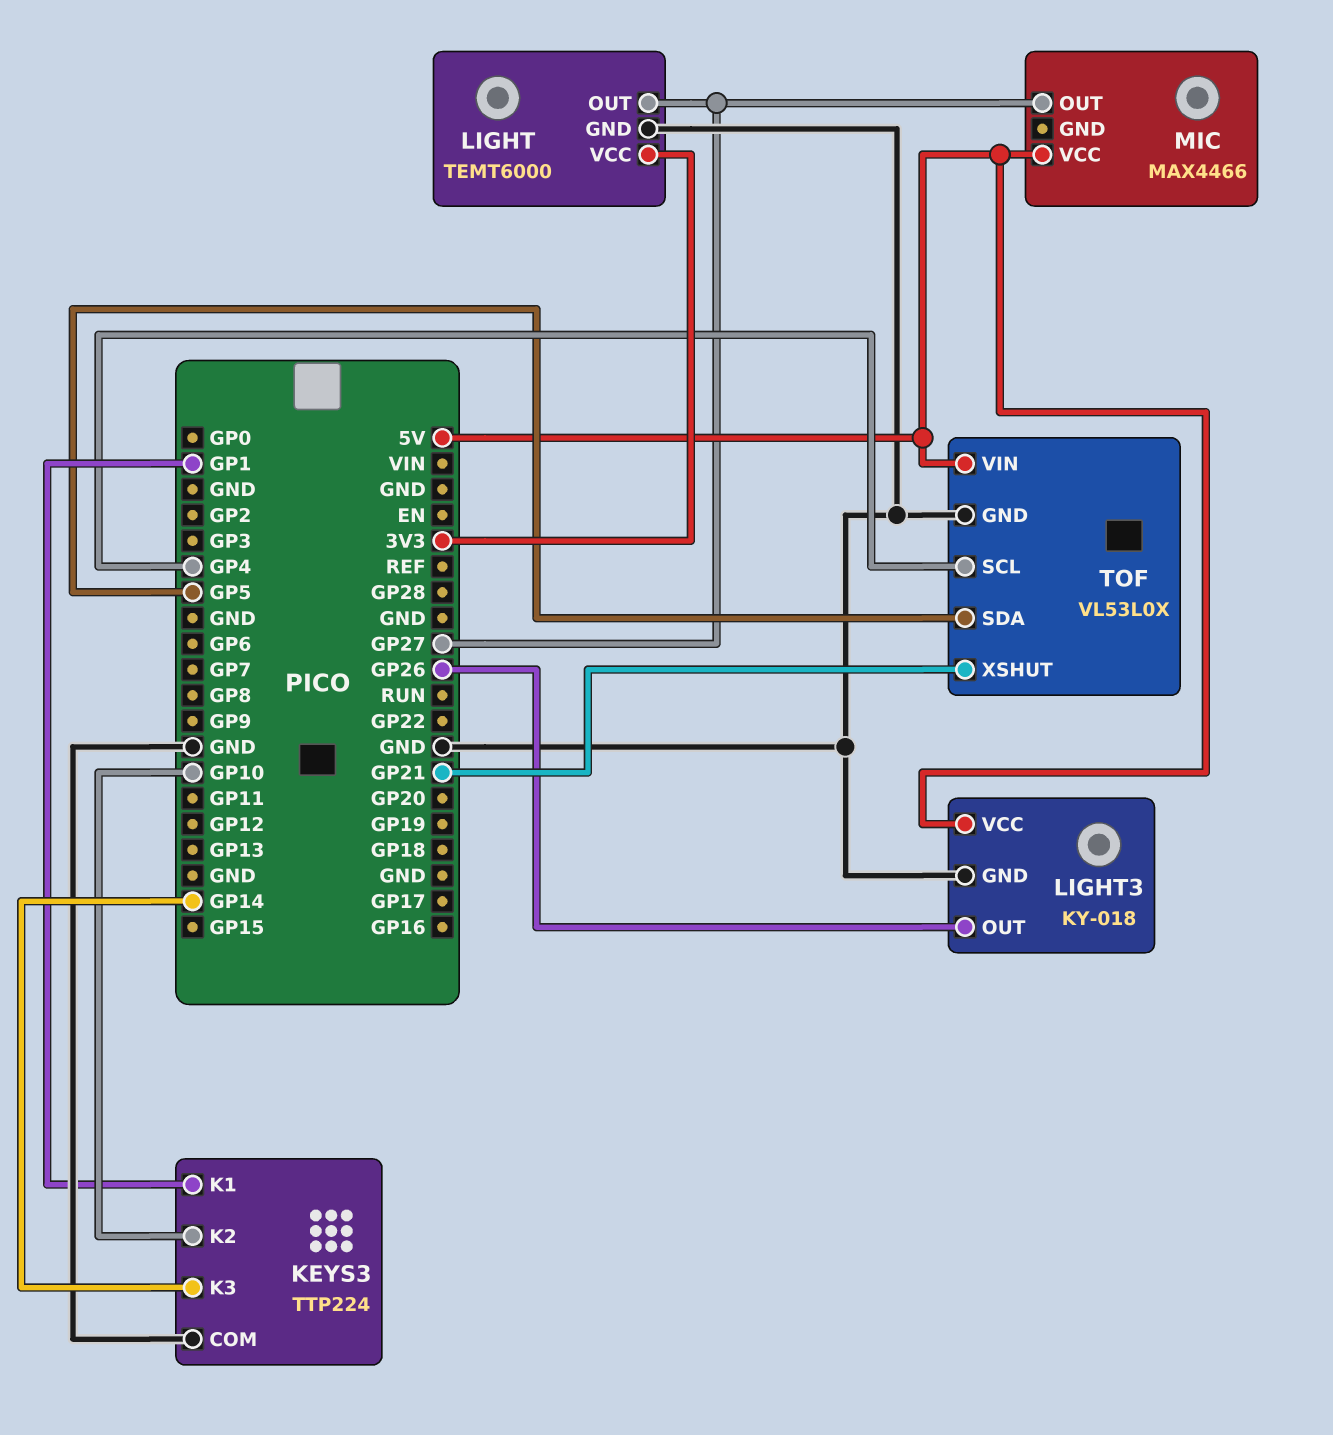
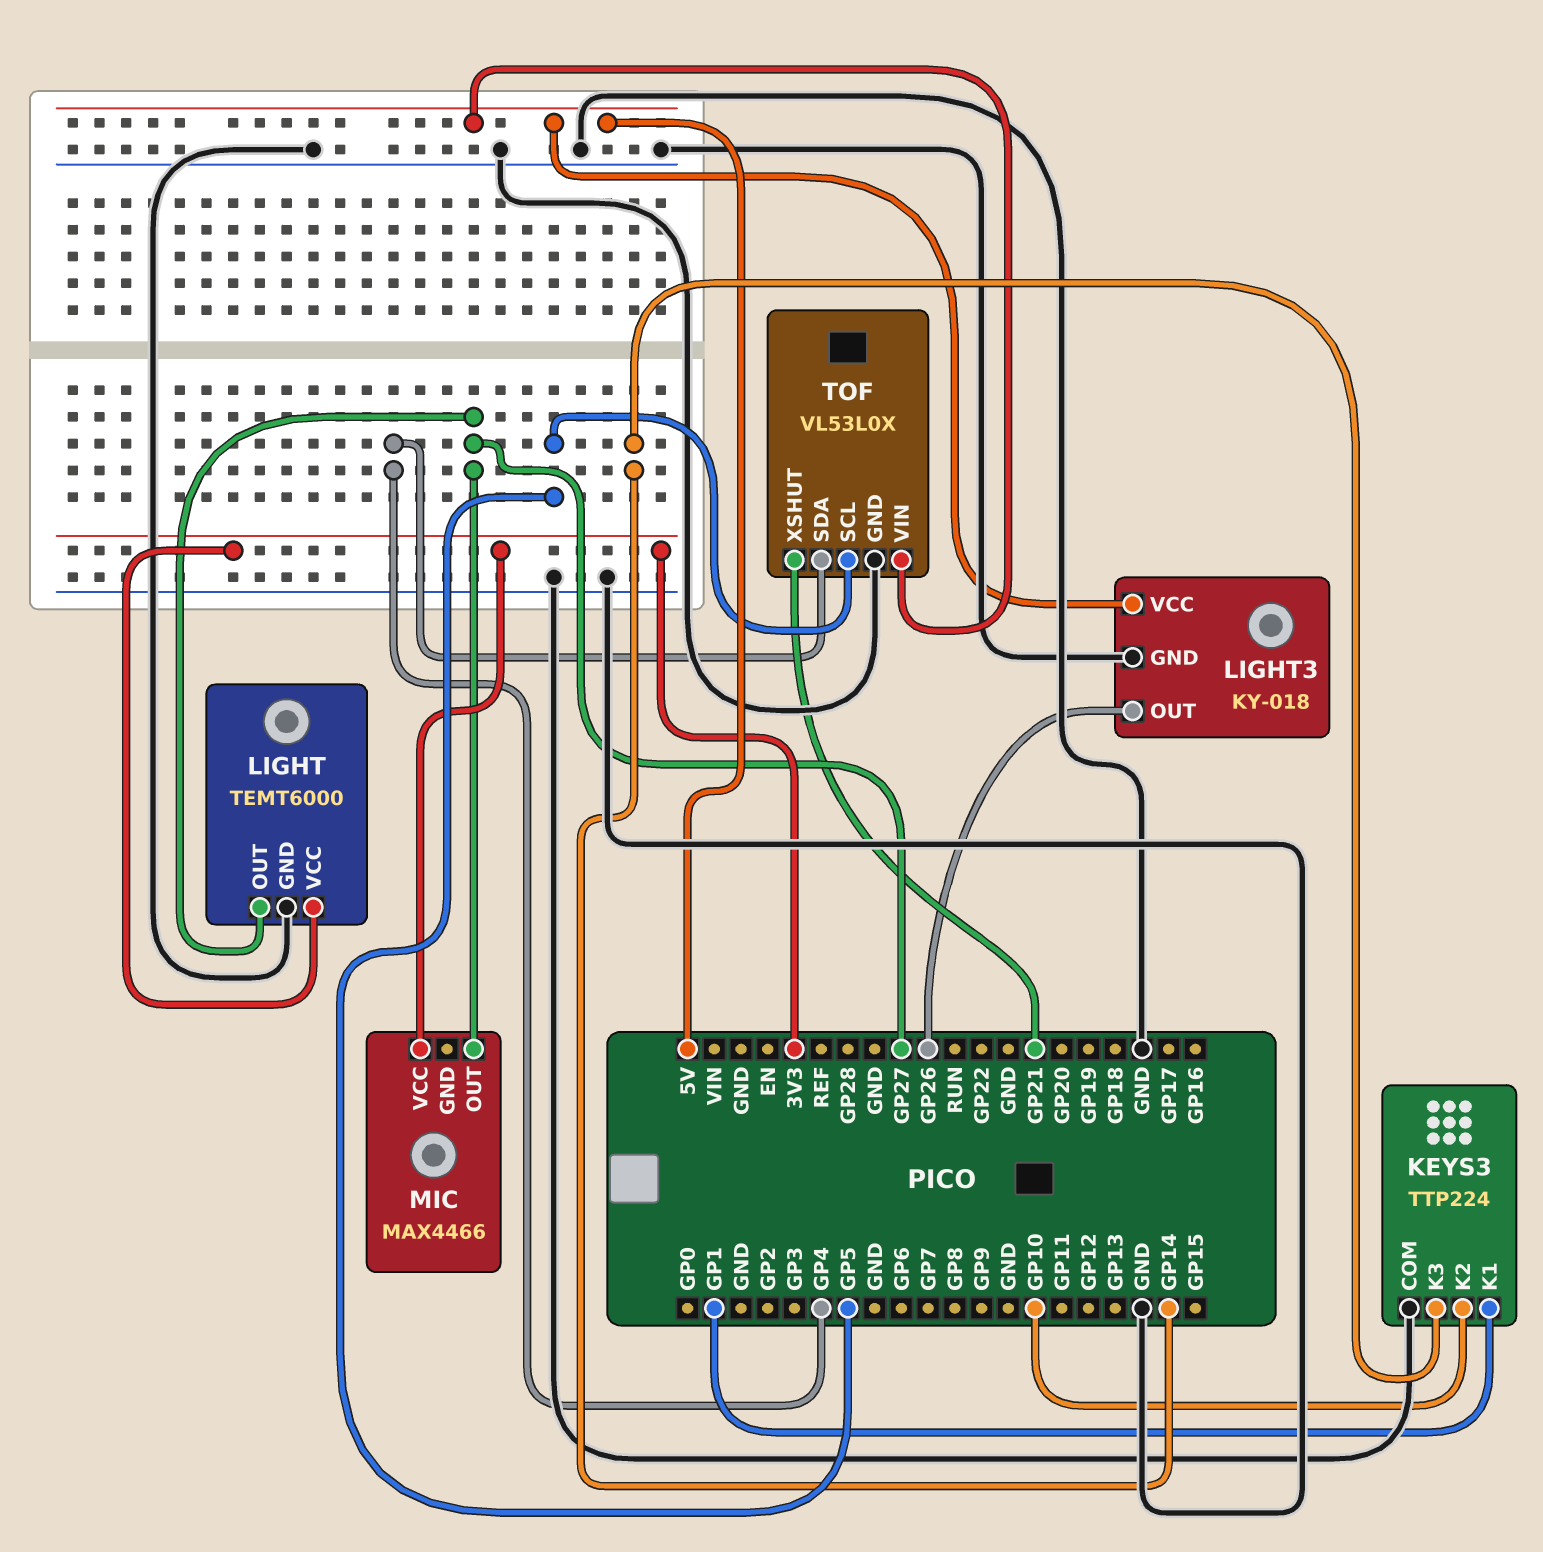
MIC pin VCC: 5V -> 3V3
TOF pin SCL: GP4 -> GP5
TOF pin SDA: GP5 -> GP4

